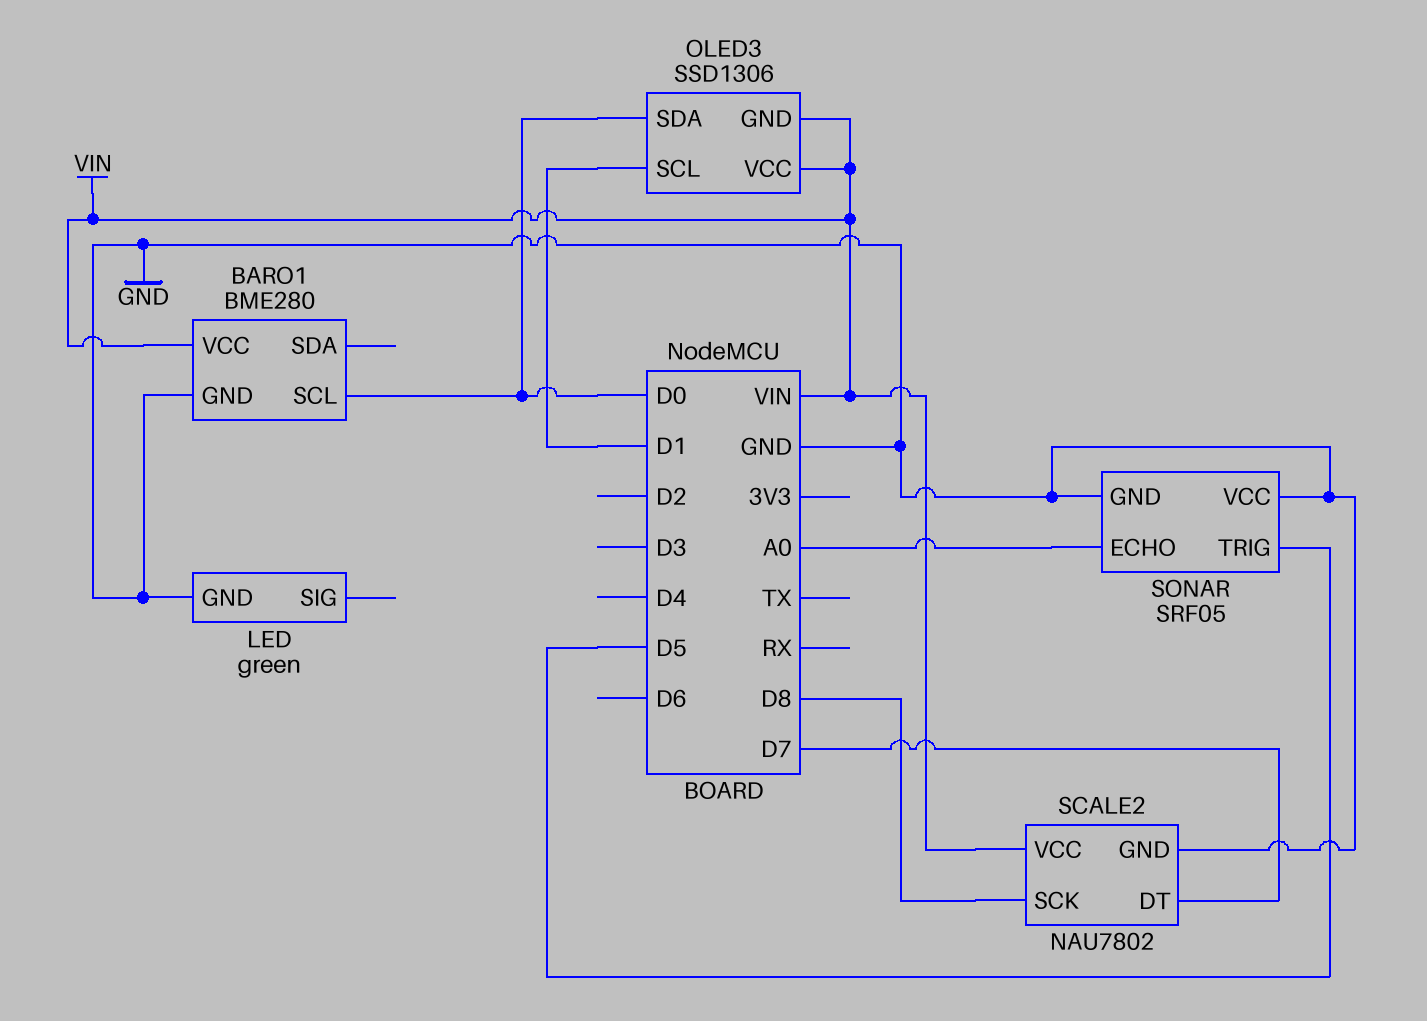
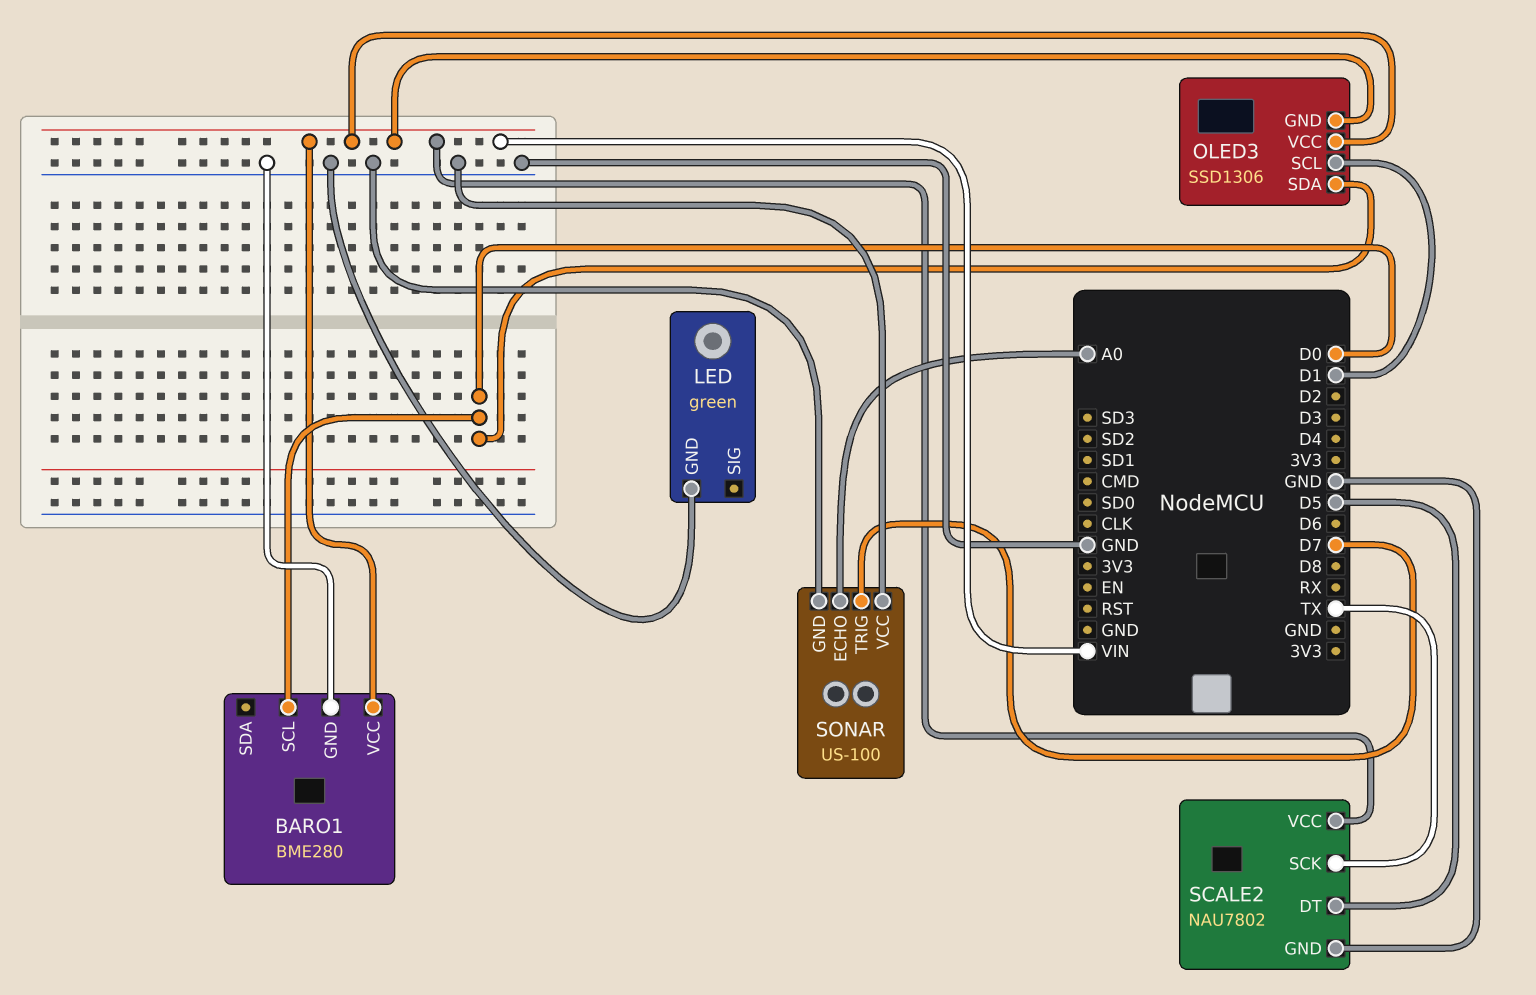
SCALE2 pin DT: D7 -> D5
SCALE2 pin SCK: D8 -> TX
SONAR: SRF05 -> US-100
SONAR pin TRIG: D5 -> D7

